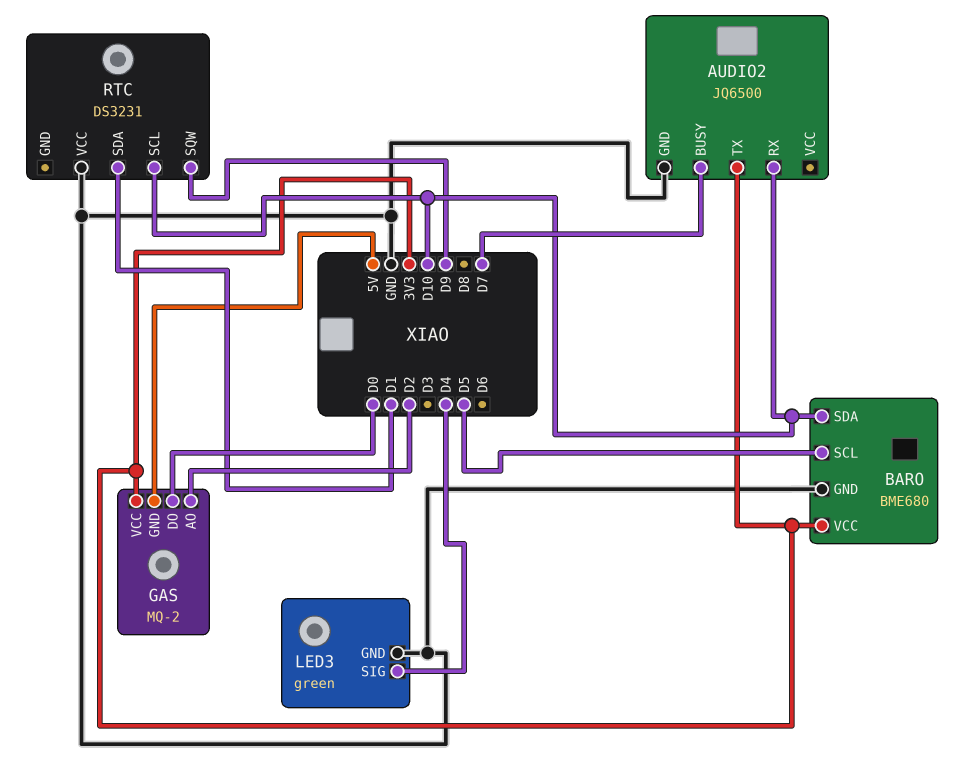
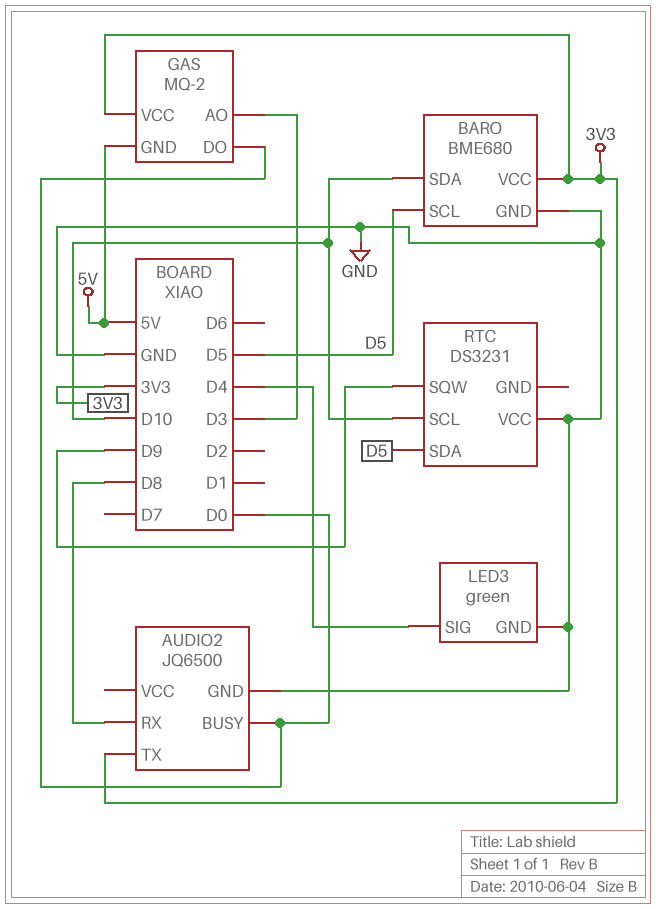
AUDIO2 pin BUSY: D7 -> D0
AUDIO2 pin RX: D10 -> D8
GAS pin AO: D2 -> D3
RTC pin SDA: D1 -> D5

